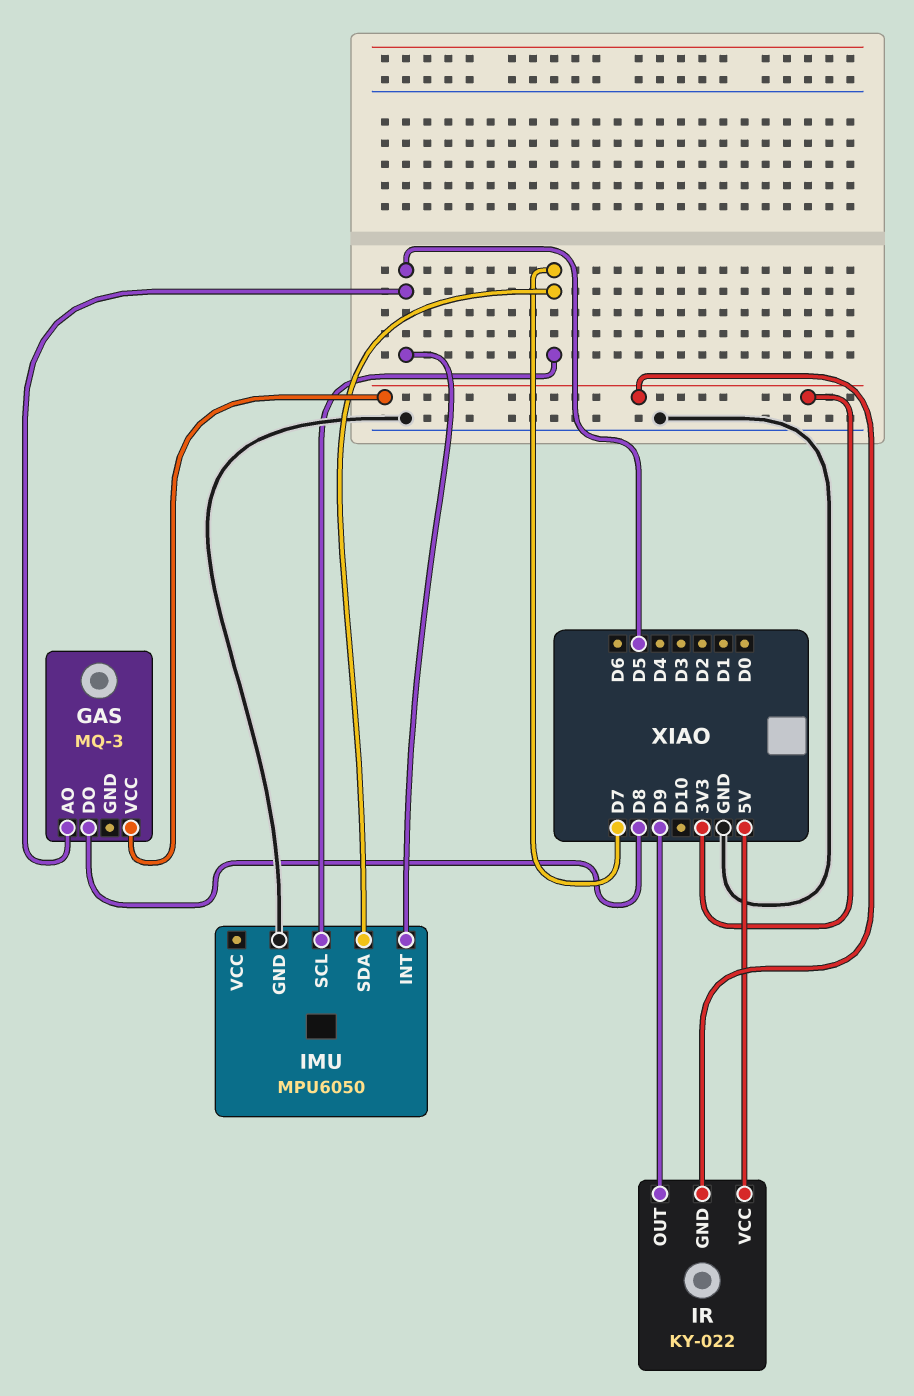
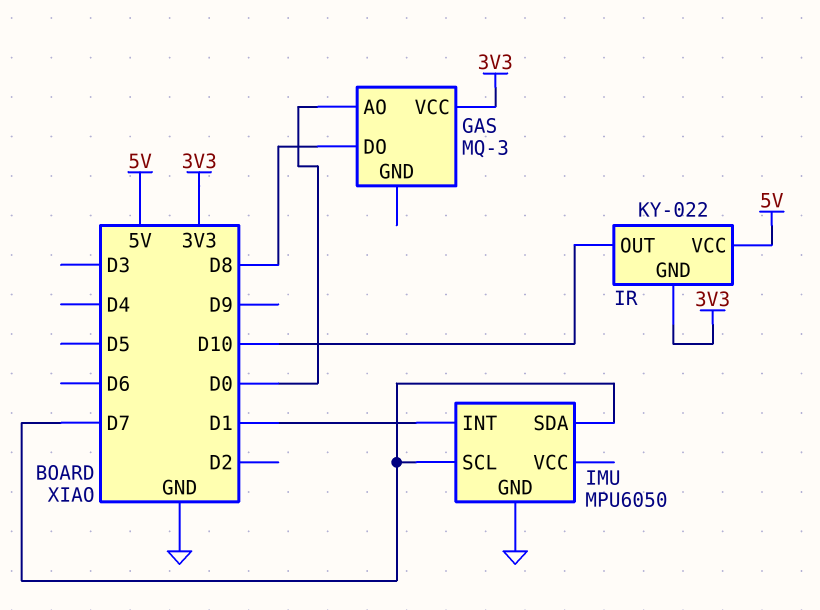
GAS pin AO: D5 -> D0
IMU pin INT: D5 -> D1
IR pin OUT: D9 -> D10

